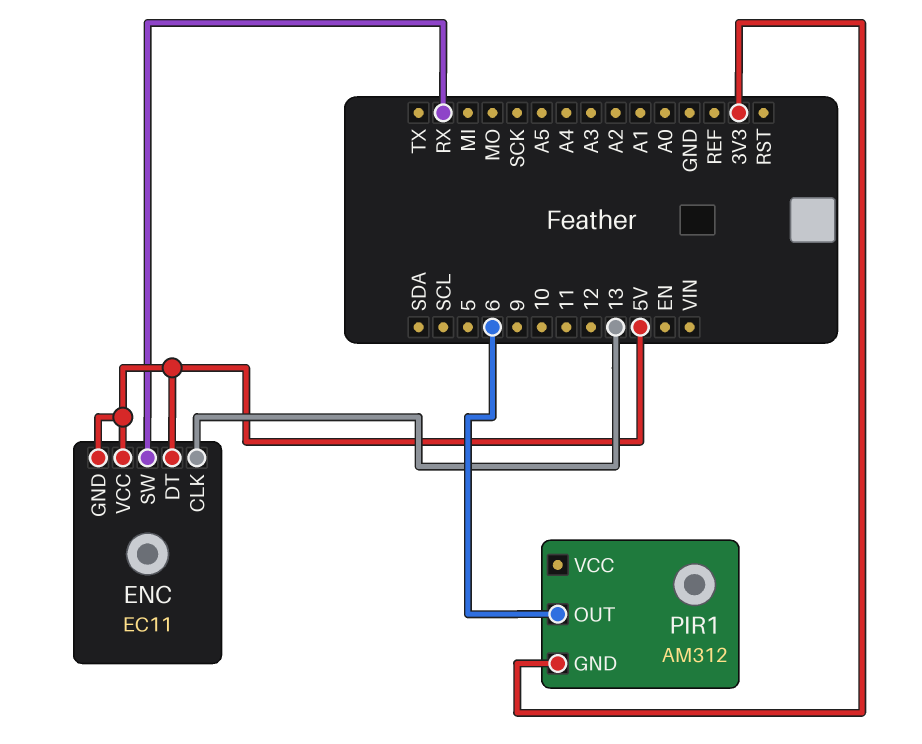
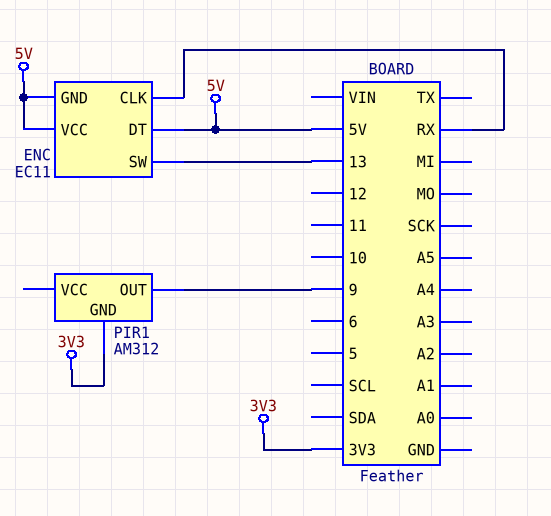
ENC pin CLK: 13 -> RX
ENC pin SW: RX -> 13
PIR1 pin OUT: 6 -> 9

